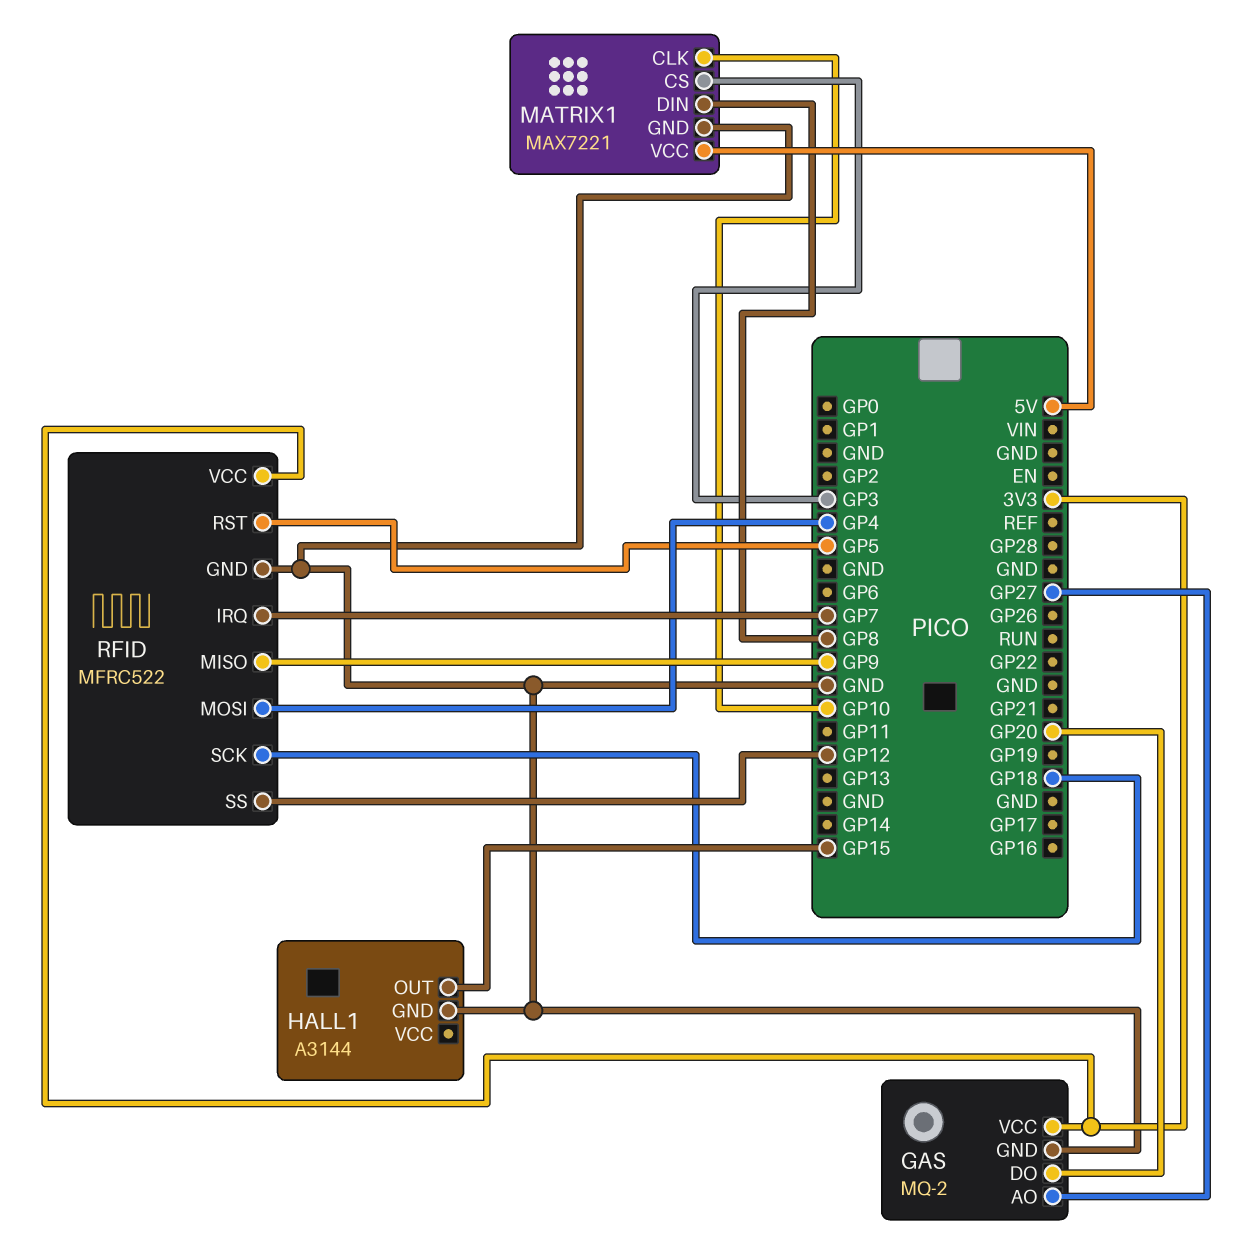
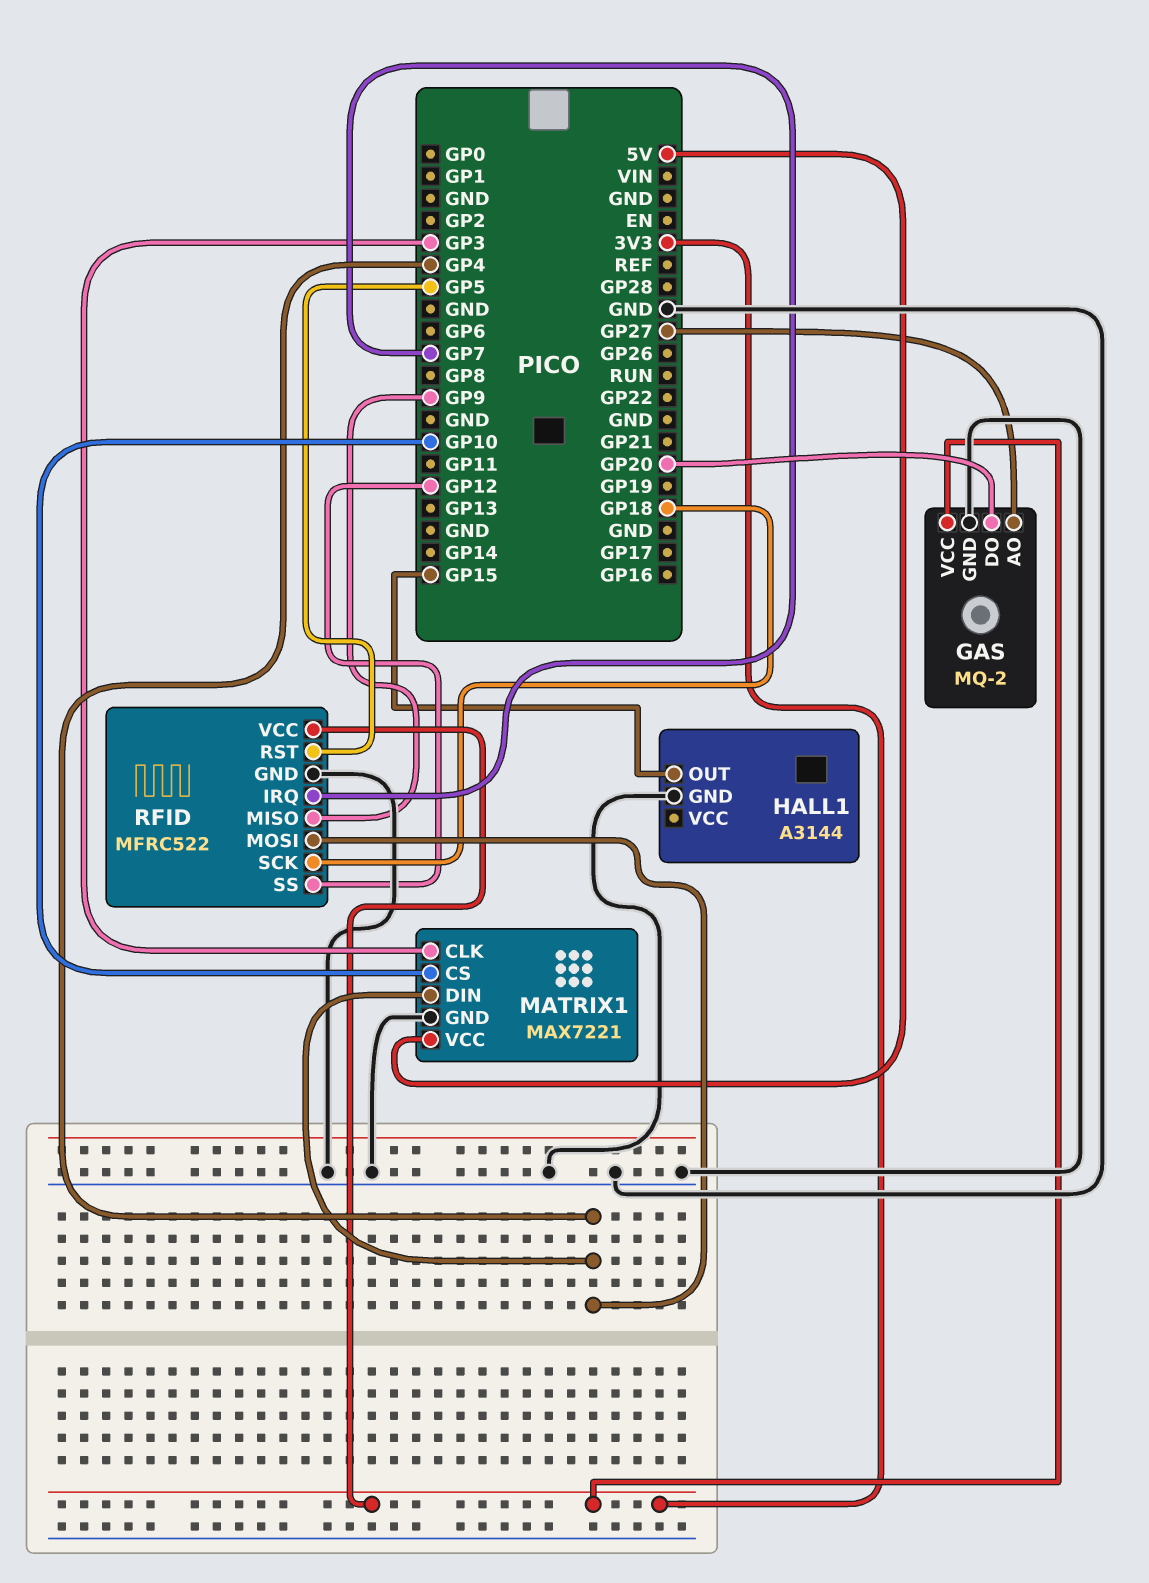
MATRIX1 pin CLK: GP10 -> GP3
MATRIX1 pin CS: GP3 -> GP10
MATRIX1 pin DIN: GP8 -> GP4

